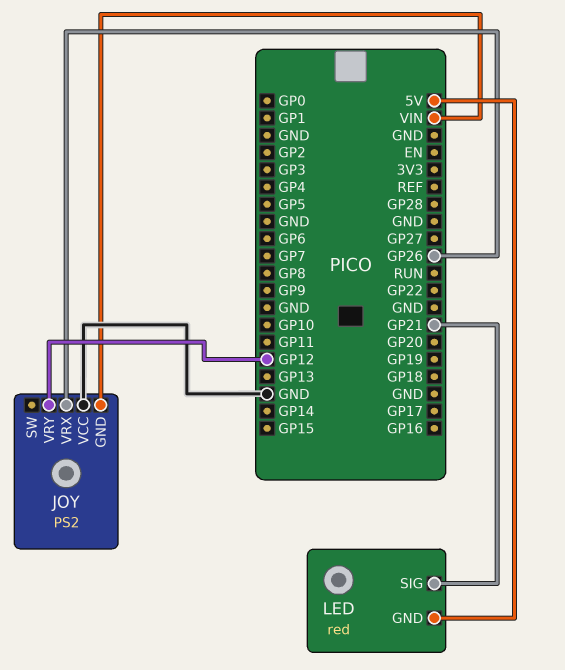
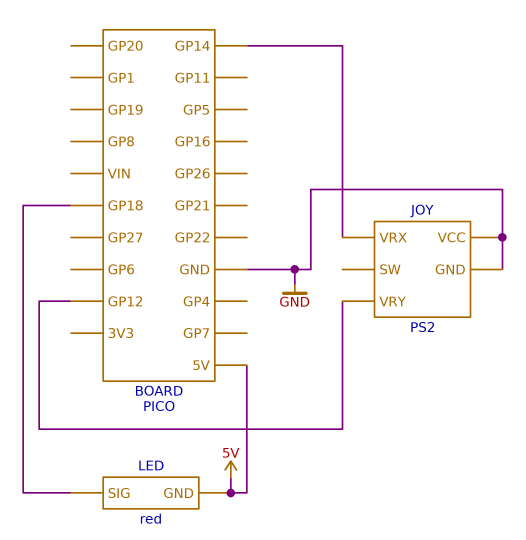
JOY pin GND: VIN -> GND
JOY pin VRX: GP26 -> GP14
LED pin SIG: GP21 -> GP18

